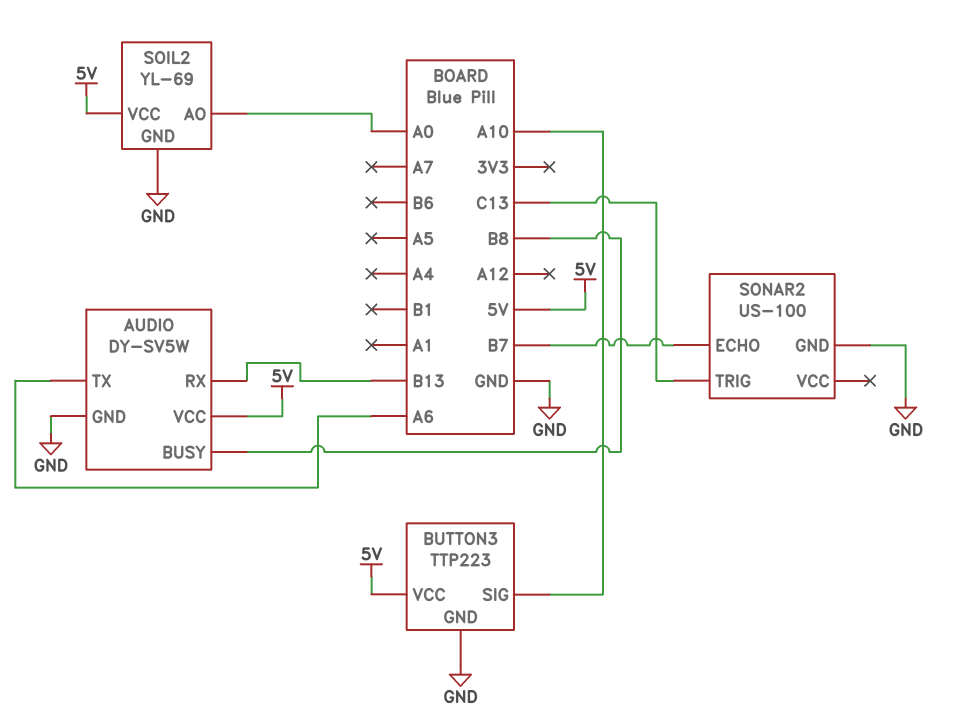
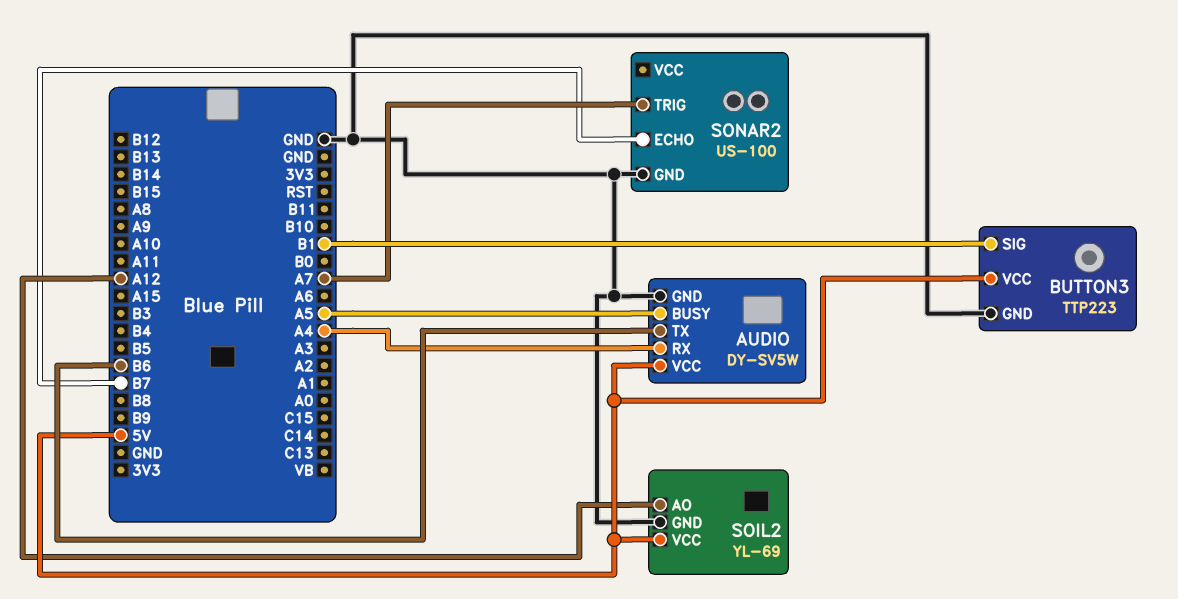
AUDIO pin BUSY: B8 -> A5
AUDIO pin RX: B13 -> A4
AUDIO pin TX: A6 -> B6
BUTTON3 pin SIG: A10 -> B1
SOIL2 pin AO: A0 -> A12
SONAR2 pin TRIG: C13 -> A7

